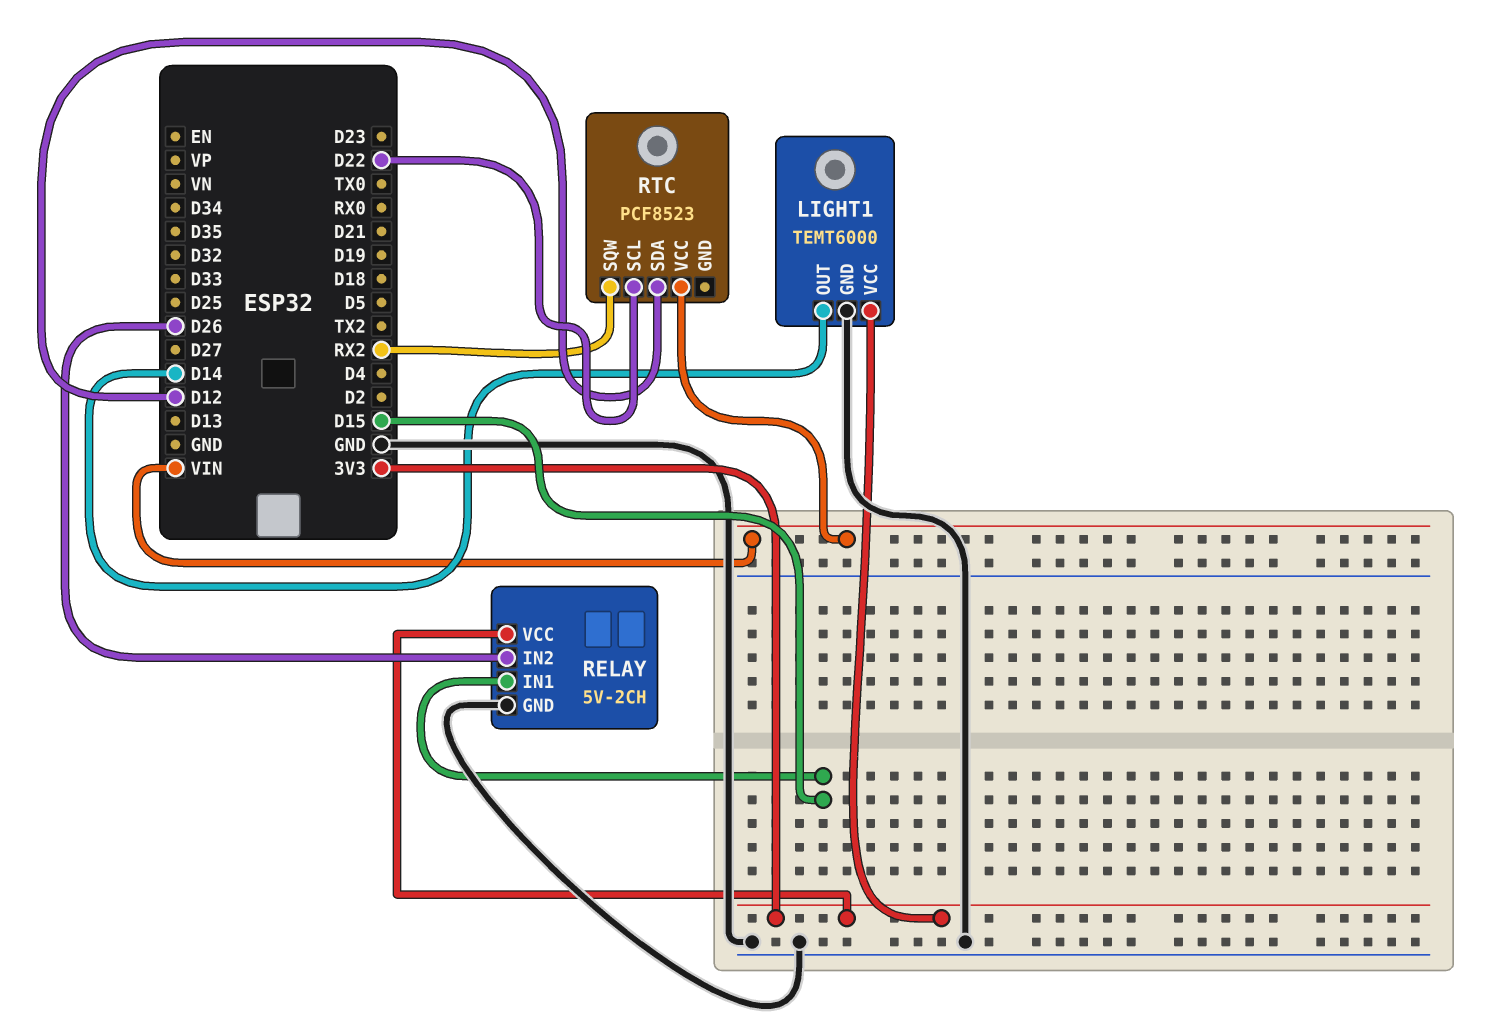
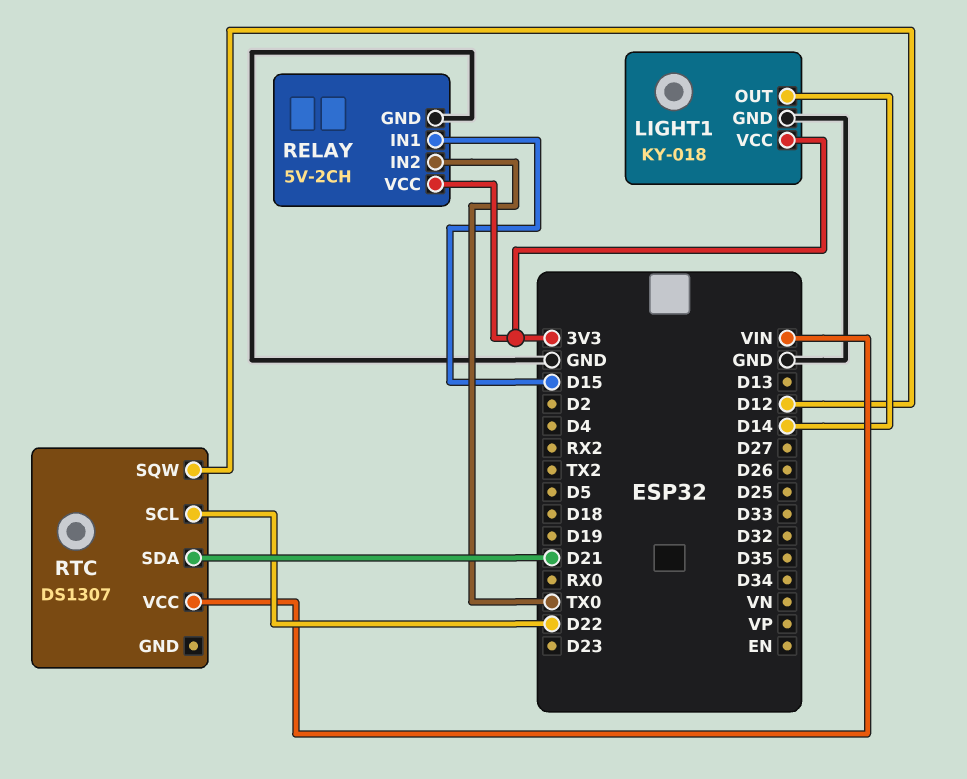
LIGHT1: TEMT6000 -> KY-018
RELAY pin IN2: D26 -> TX0
RTC: PCF8523 -> DS1307
RTC pin SDA: D12 -> D21
RTC pin SQW: RX2 -> D12

